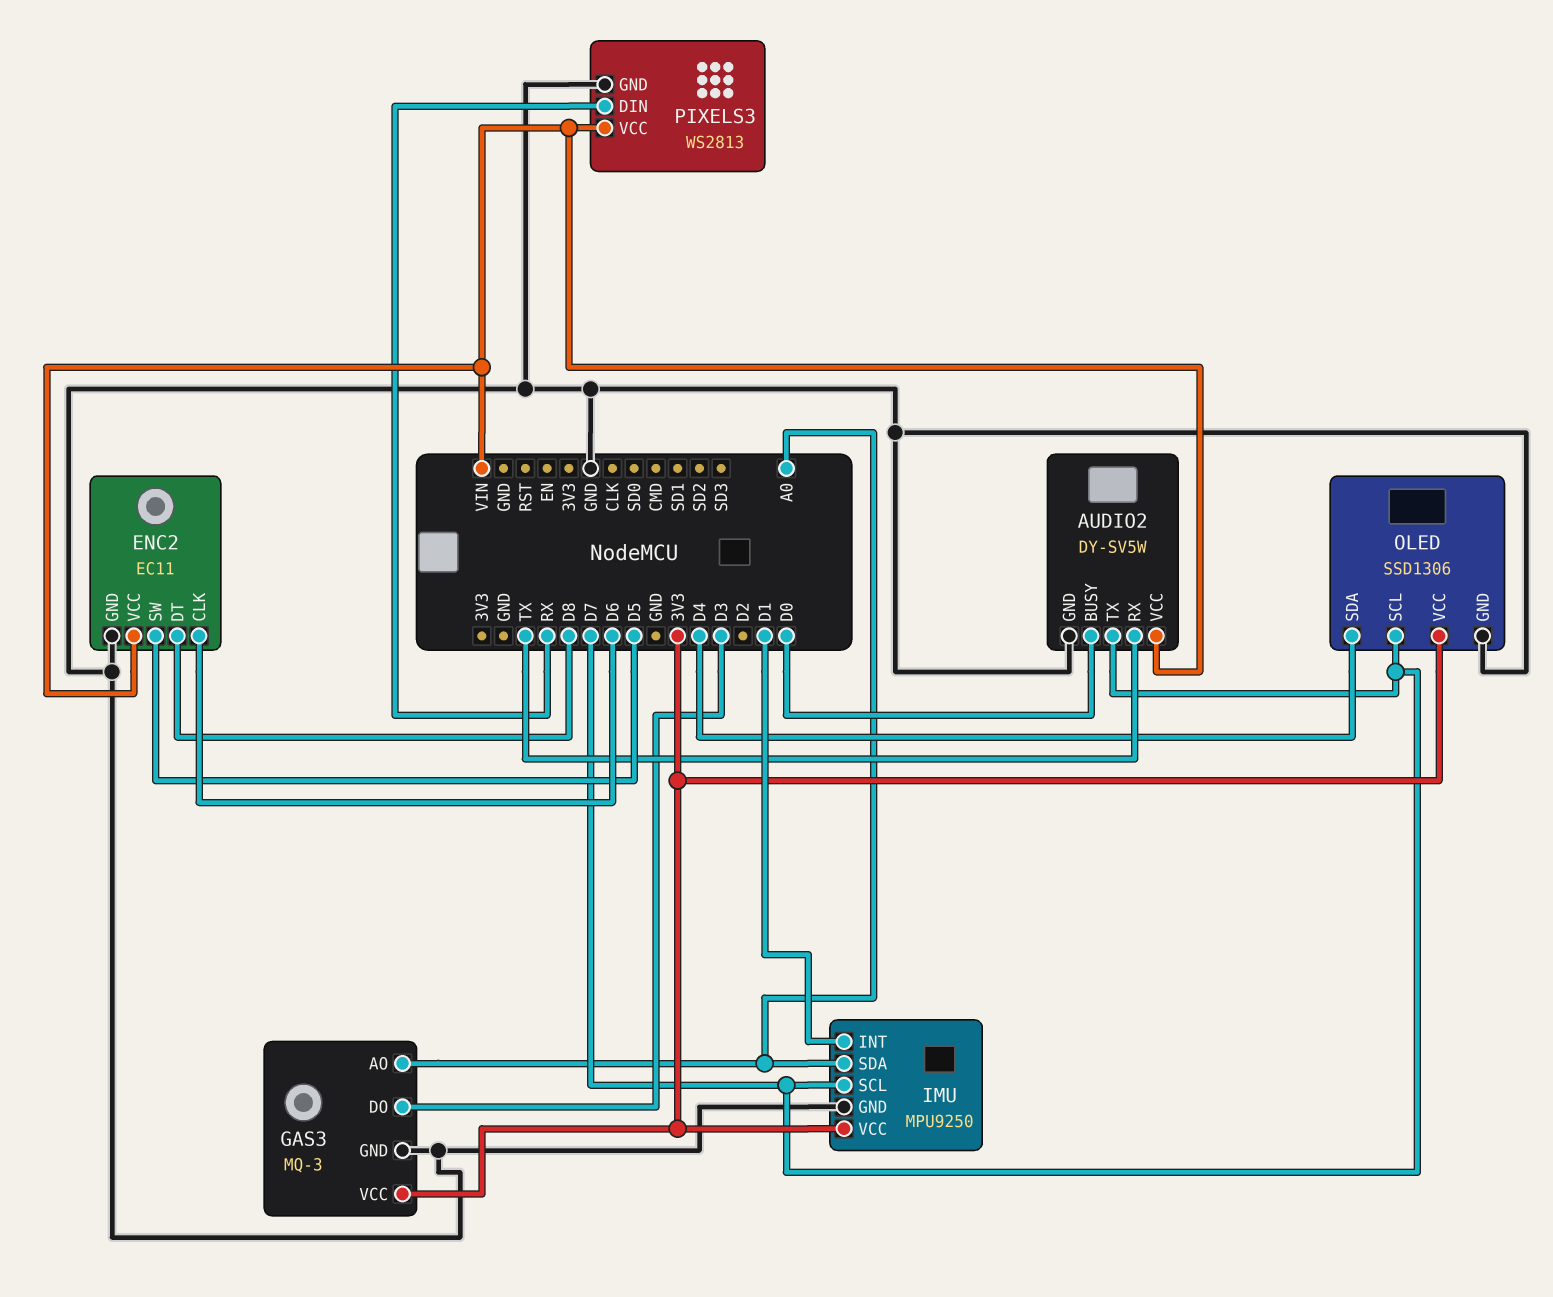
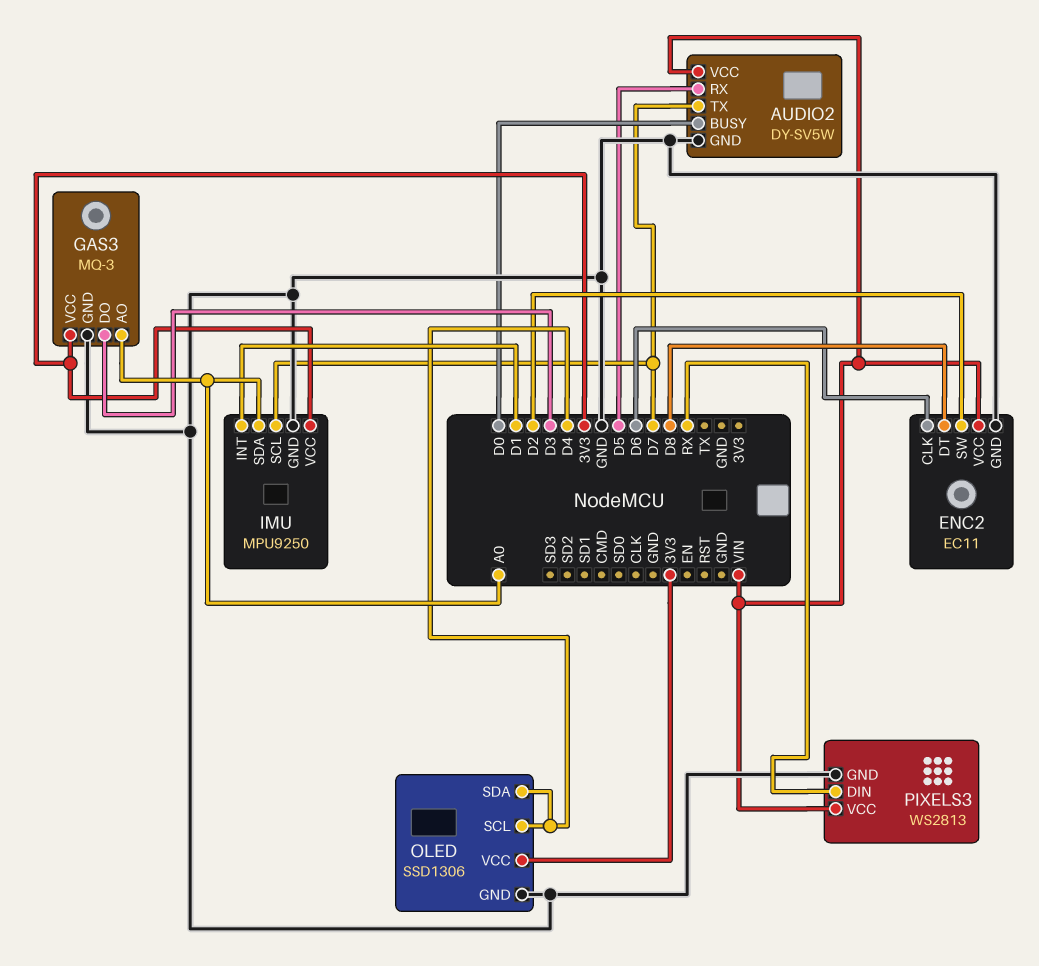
AUDIO2 pin RX: TX -> D5
ENC2 pin SW: D5 -> D2
OLED pin SCL: D7 -> D4

